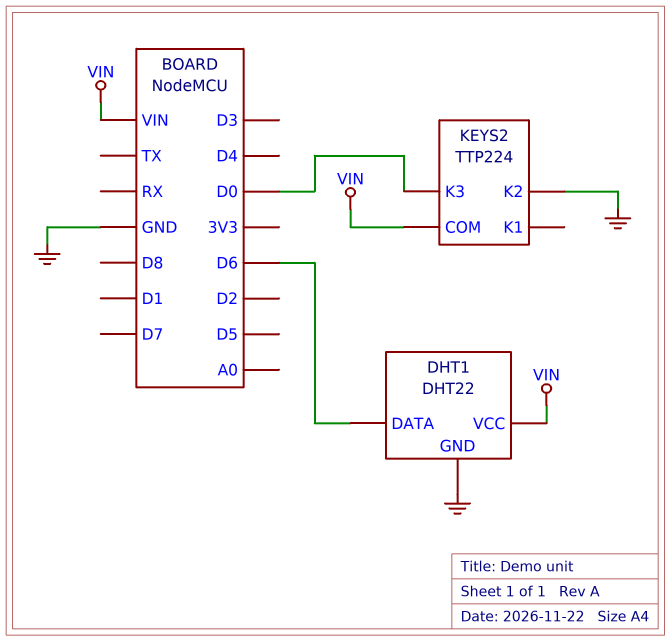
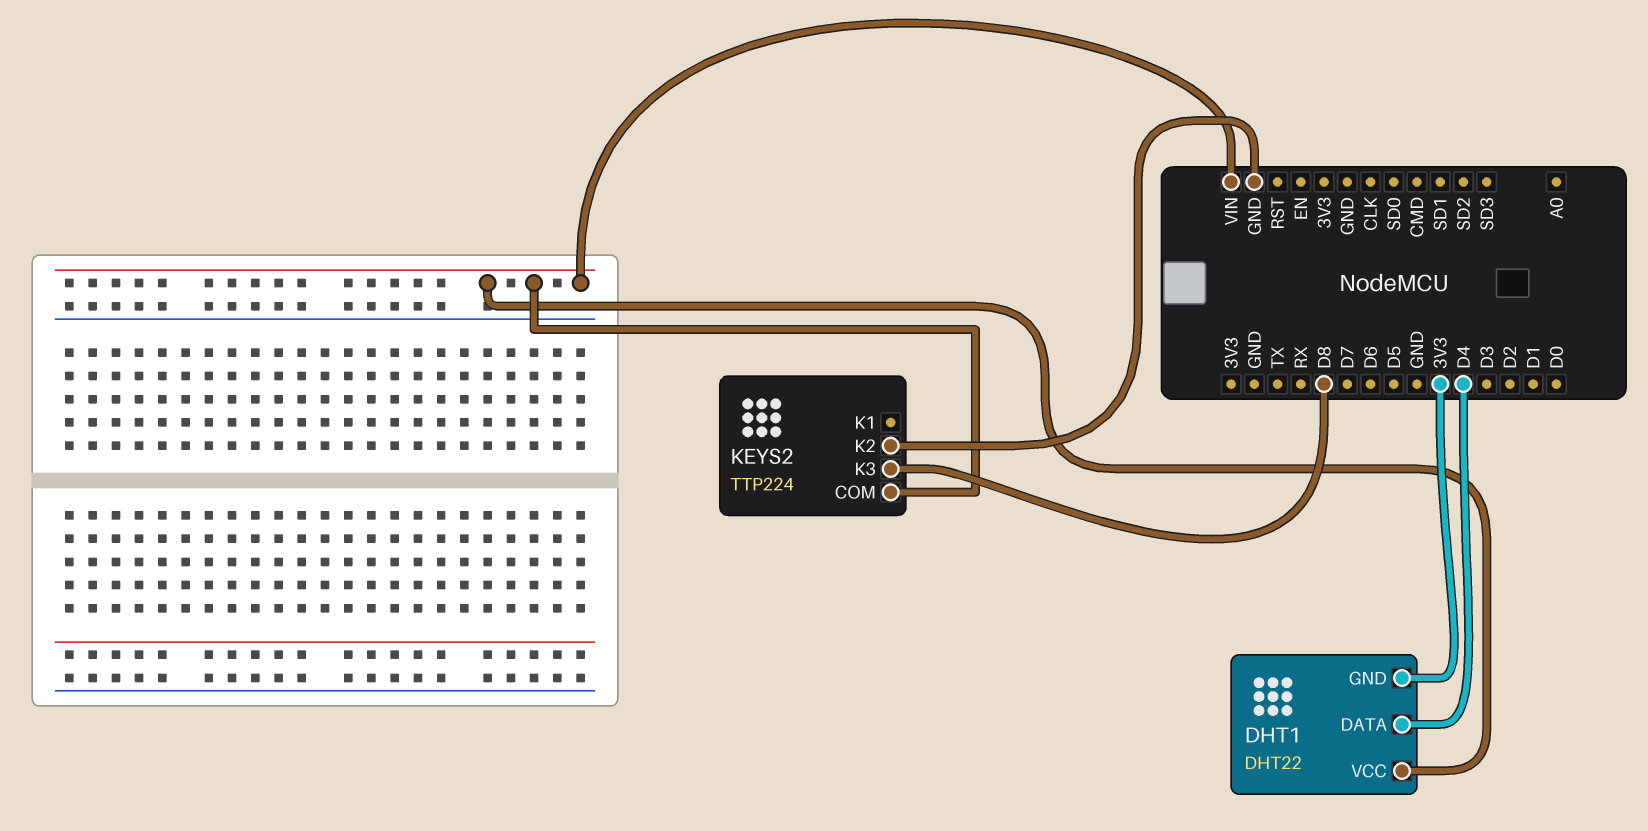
DHT1 pin DATA: D6 -> D4
DHT1 pin GND: GND -> 3V3
KEYS2 pin K3: D0 -> D8

